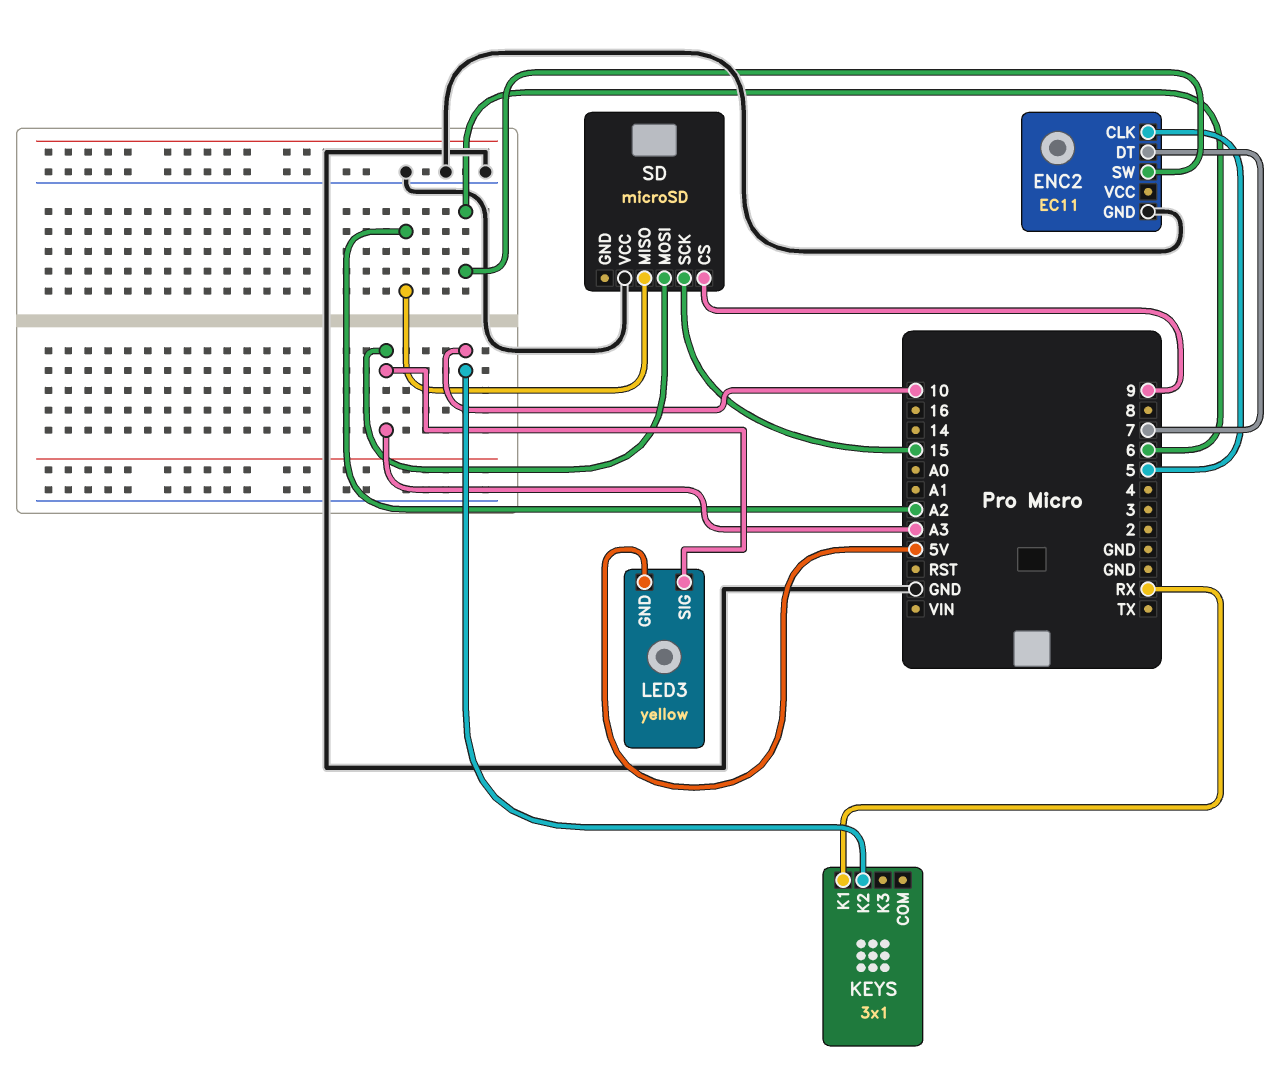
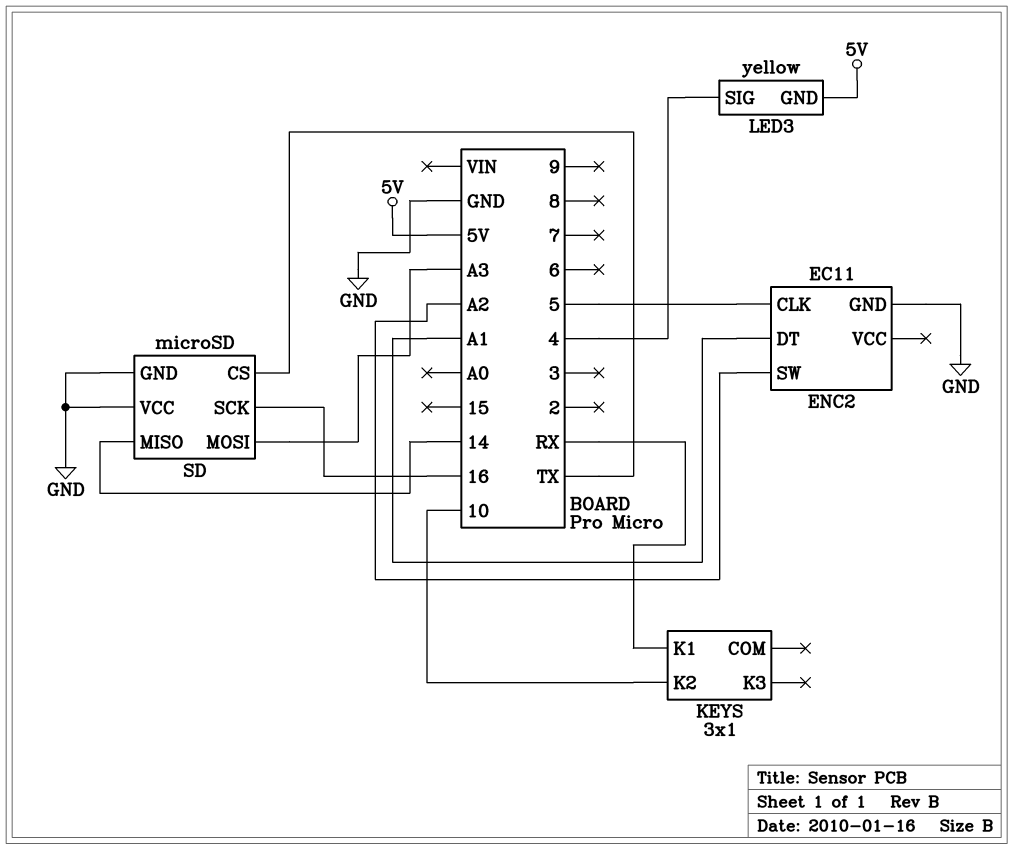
ENC2 pin DT: 7 -> A1
ENC2 pin SW: 6 -> A2
LED3 pin SIG: A3 -> 4
SD pin CS: 9 -> TX
SD pin GND: none -> GND
SD pin MISO: A2 -> 14
SD pin SCK: 15 -> 16

